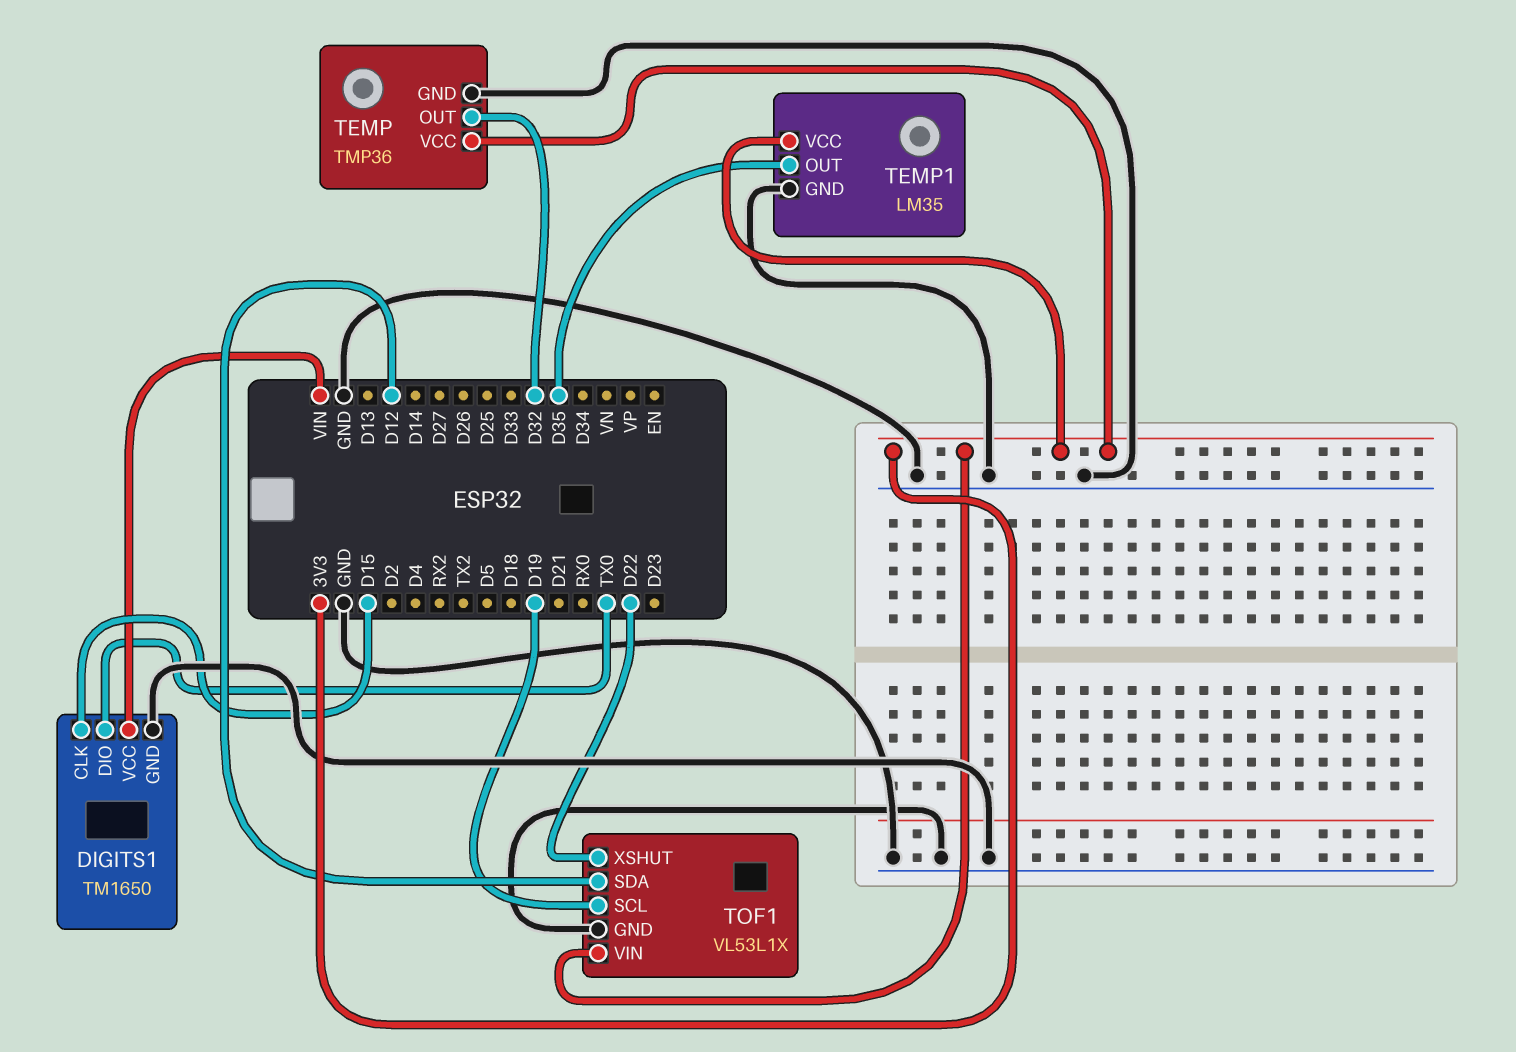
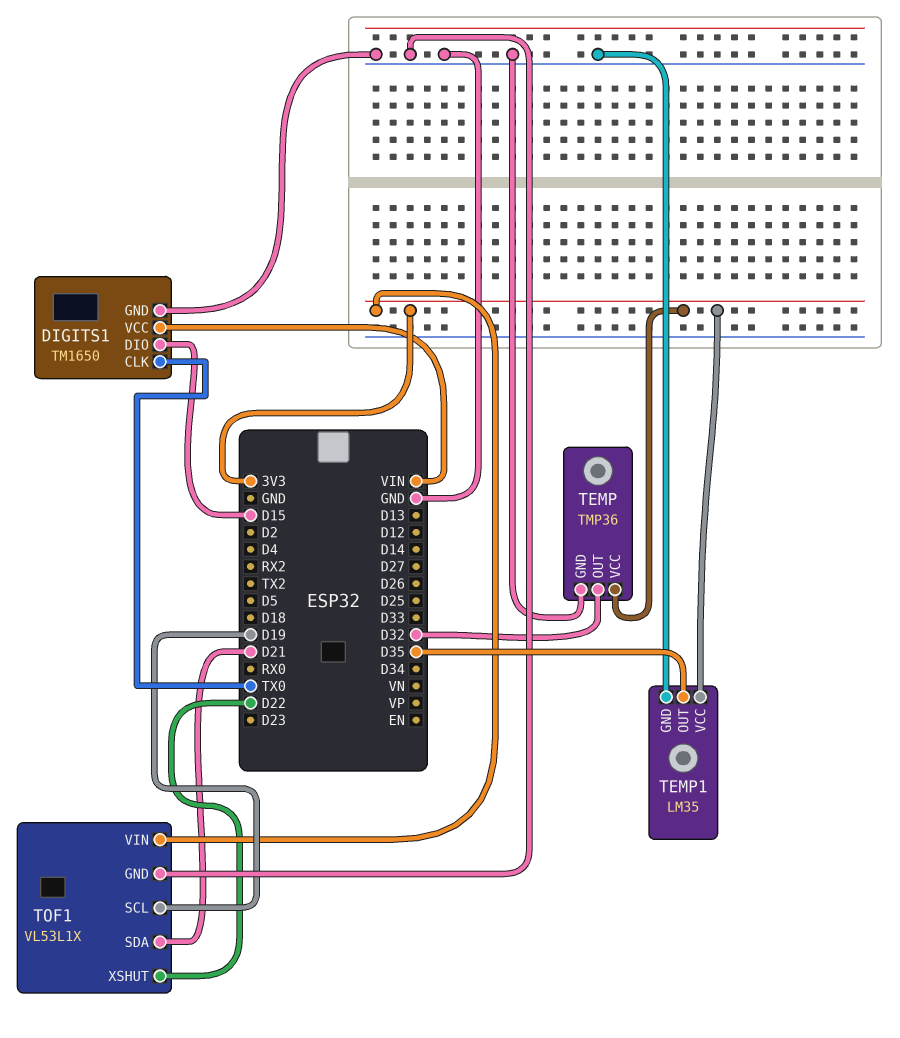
DIGITS1 pin CLK: D15 -> TX0
DIGITS1 pin DIO: TX0 -> D15
TOF1 pin SDA: D12 -> D21

